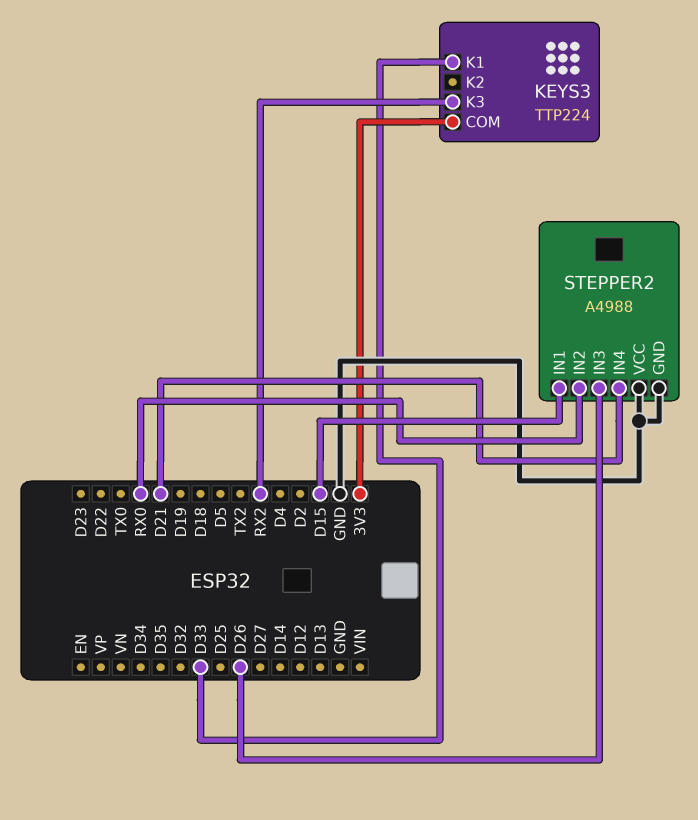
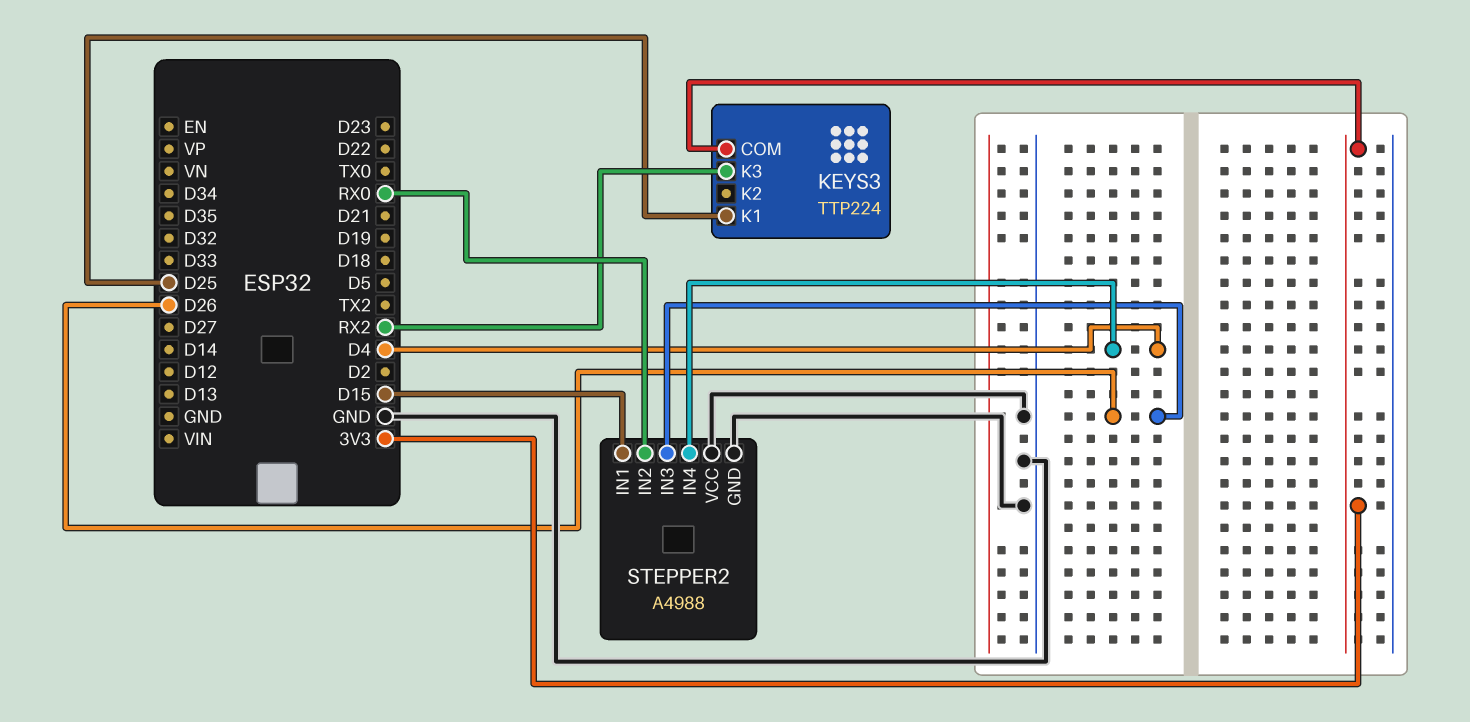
KEYS3 pin K1: D33 -> D25
STEPPER2 pin IN4: D21 -> D4

